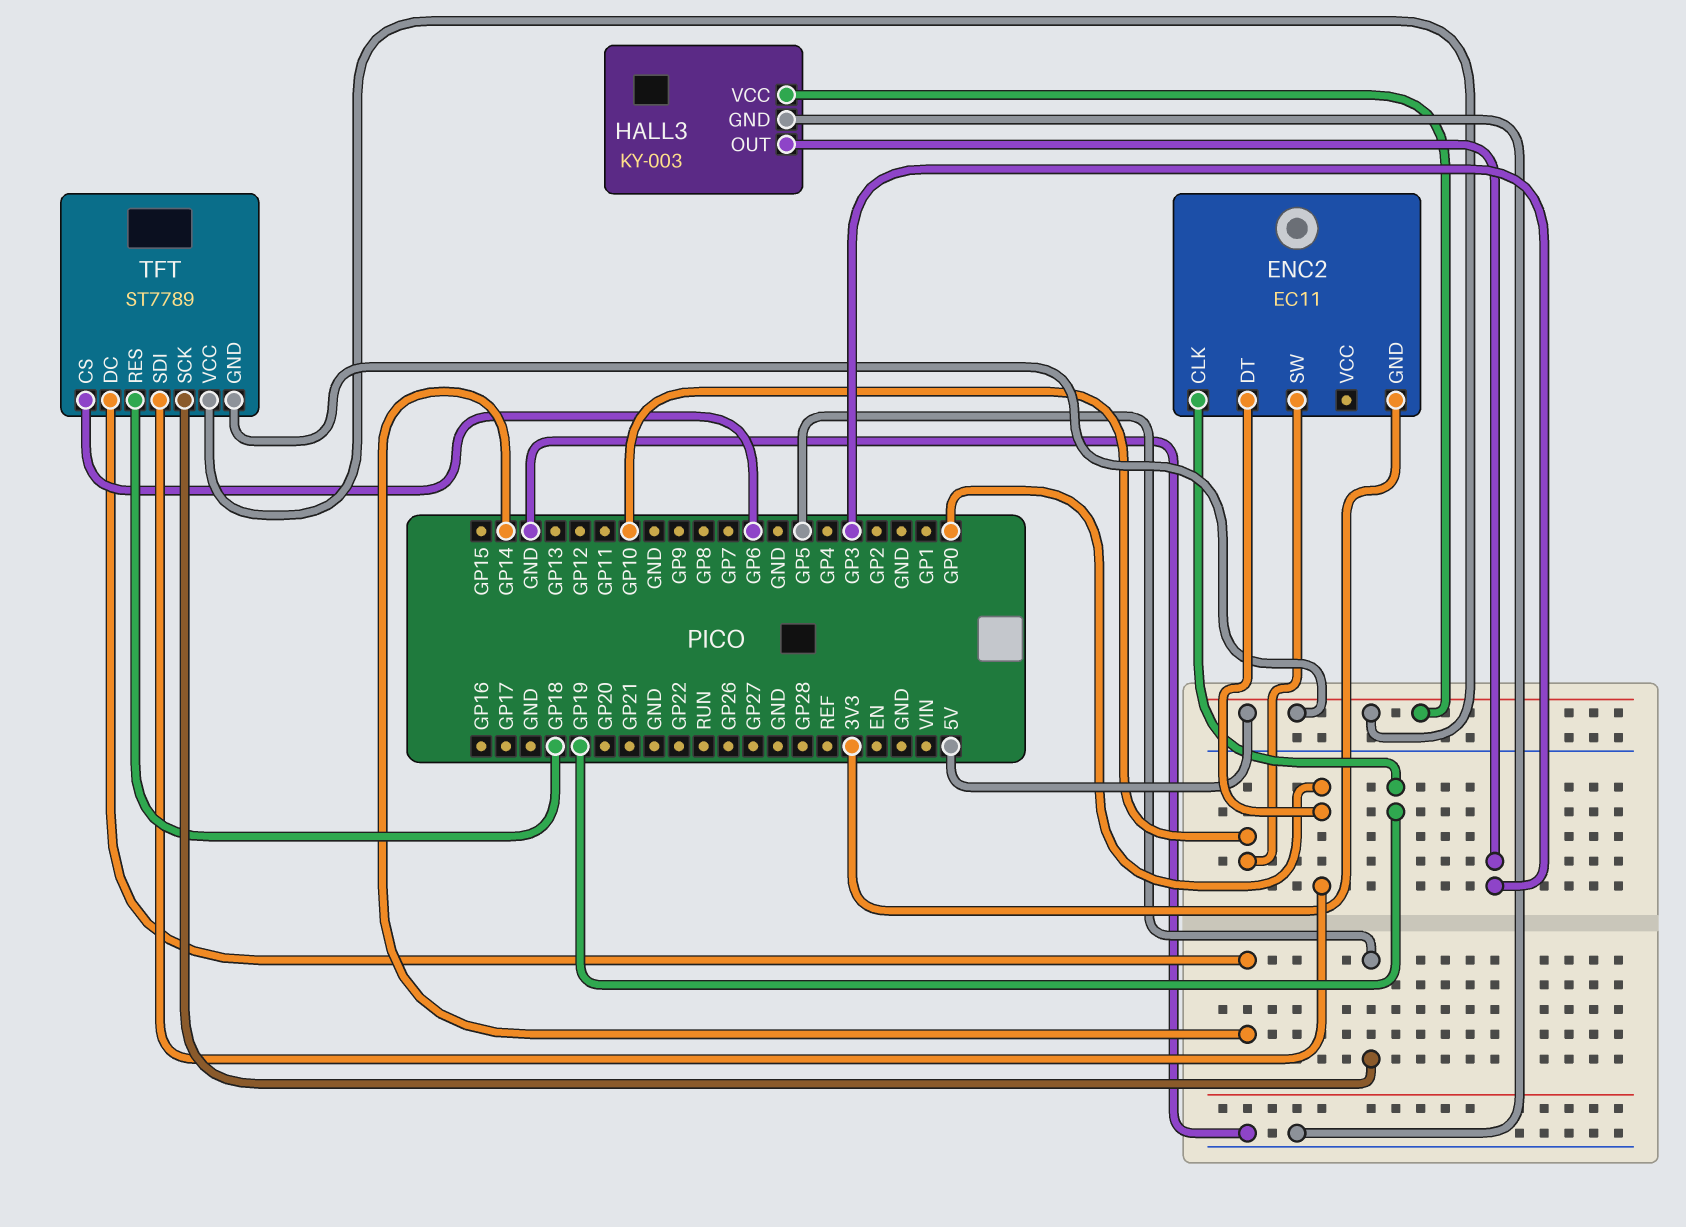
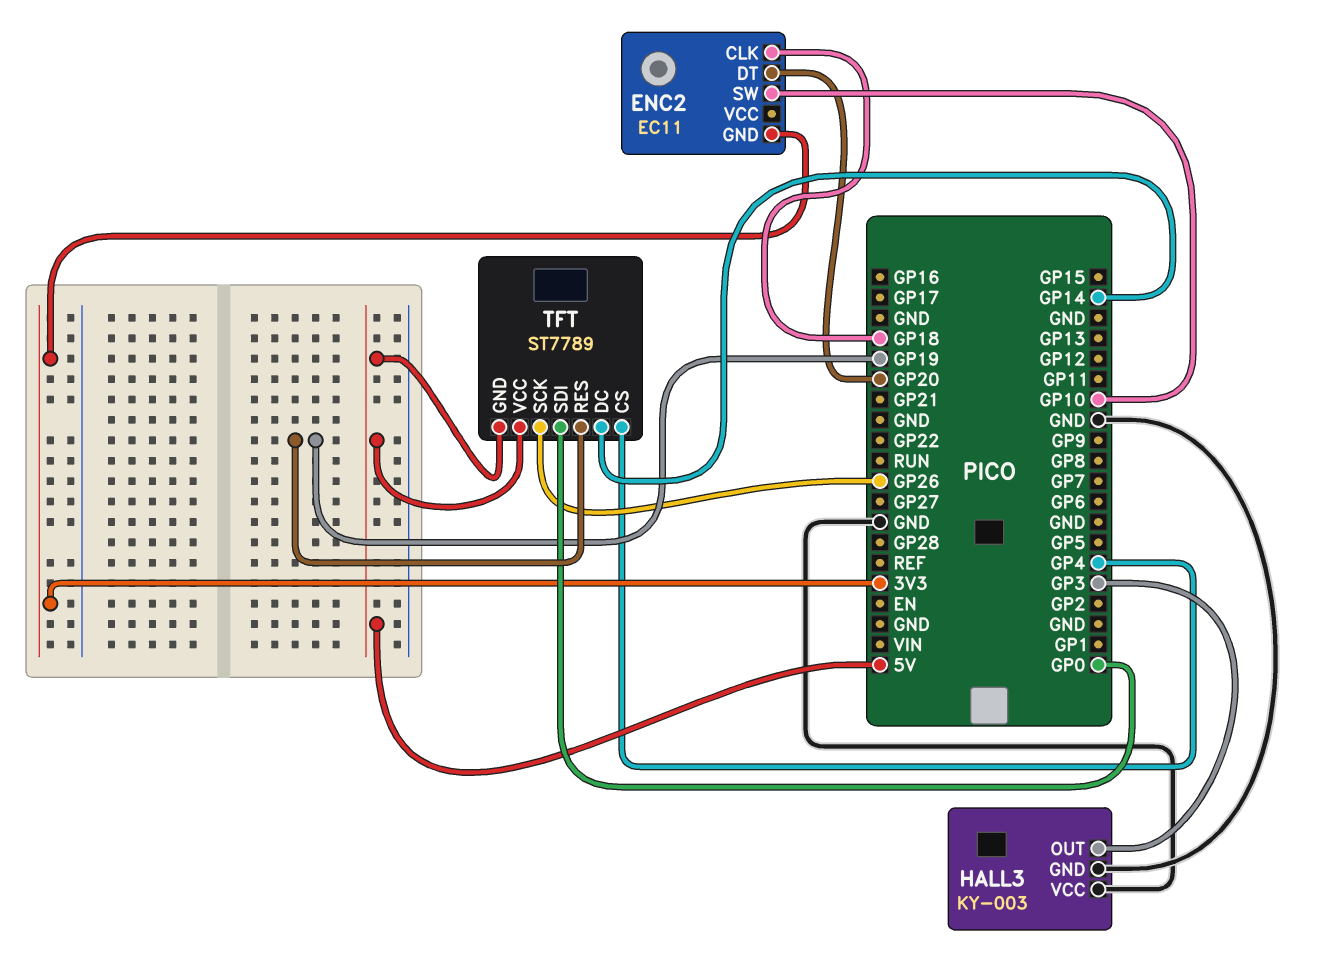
ENC2 pin CLK: GP19 -> GP18
ENC2 pin DT: GP0 -> GP20
HALL3 pin VCC: 5V -> GND
TFT pin CS: GP6 -> GP4
TFT pin RES: GP18 -> GP19
TFT pin SCK: GP5 -> GP26

